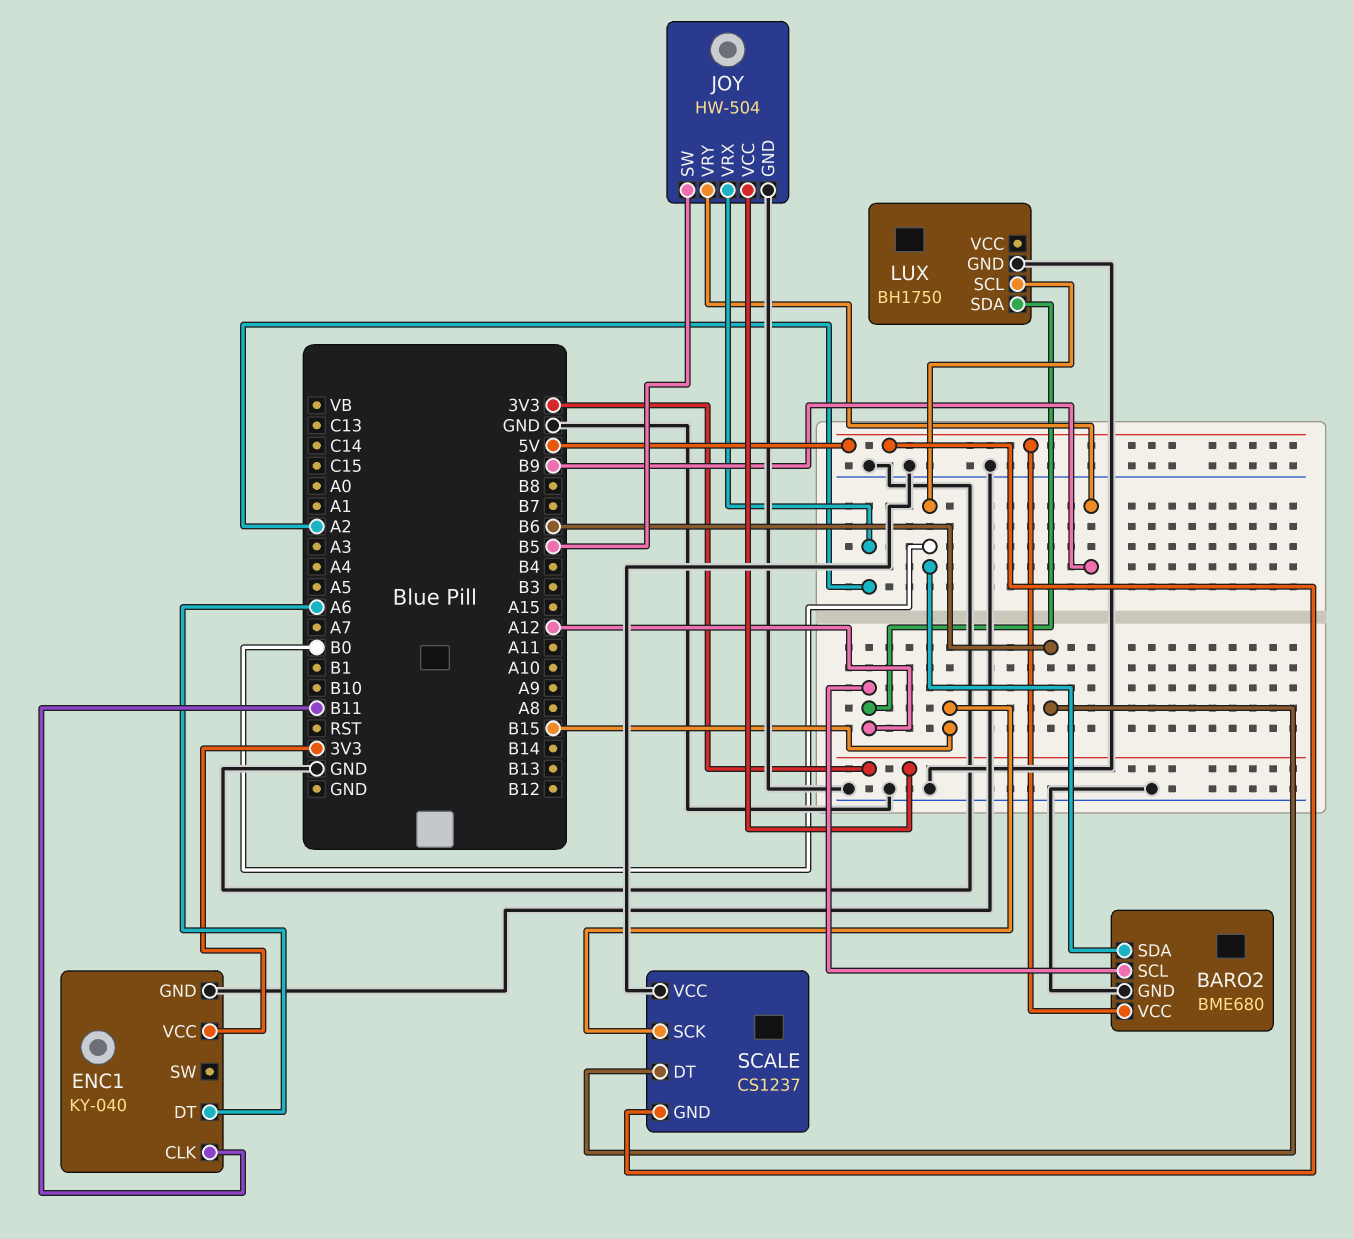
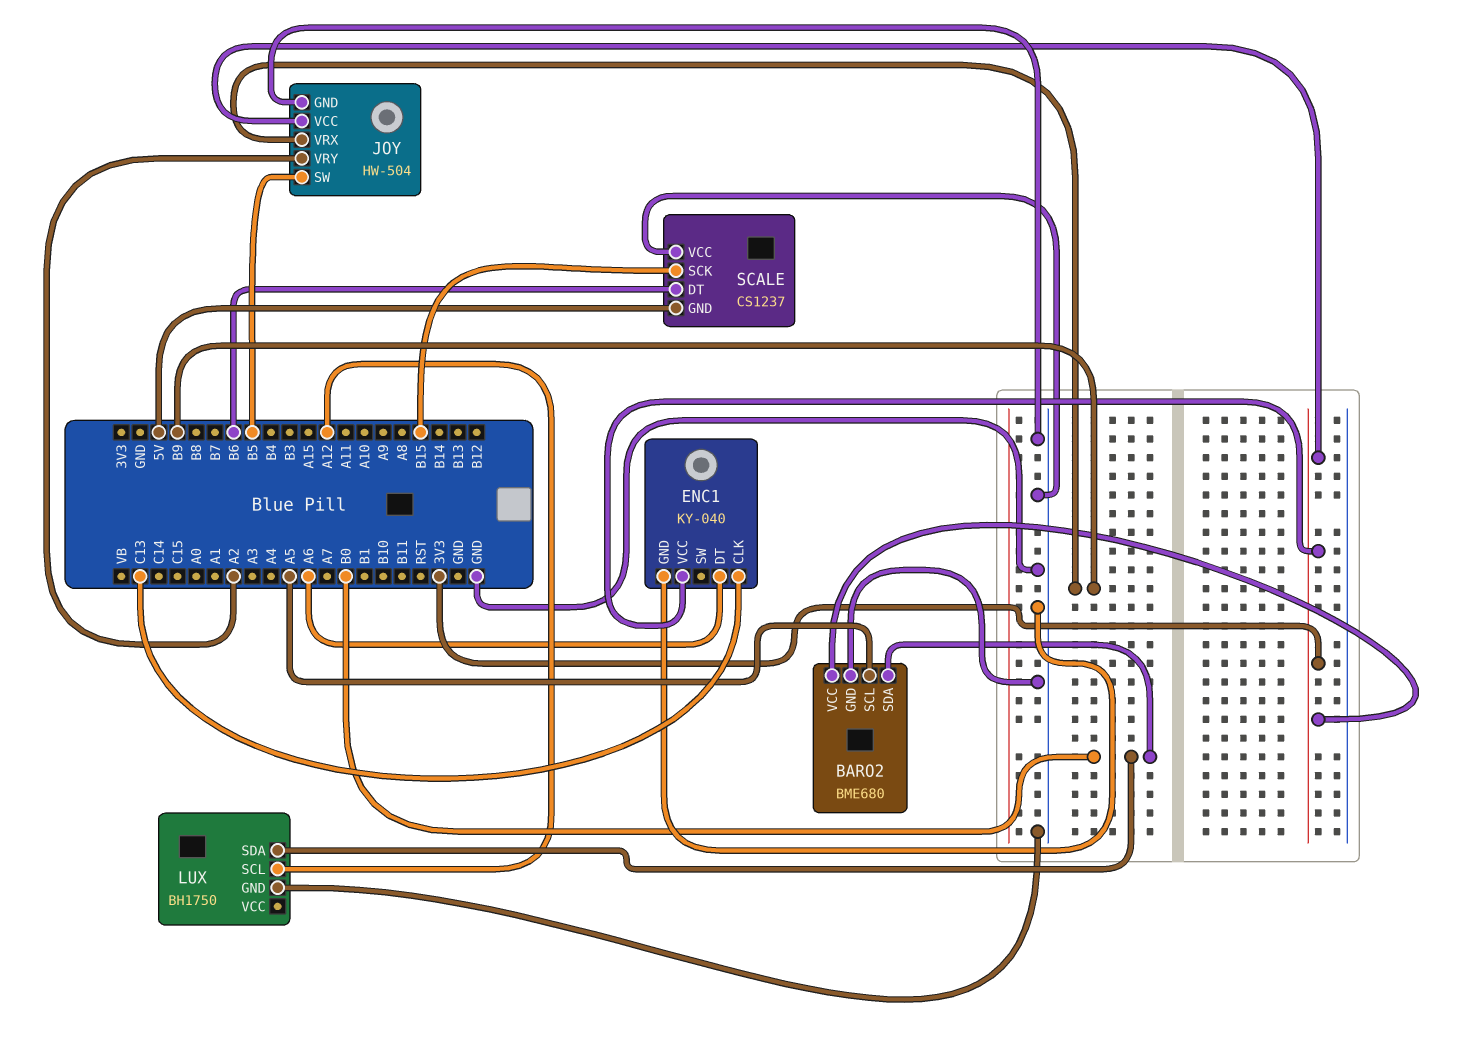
BARO2 pin SCL: A12 -> A5
BARO2 pin VCC: 5V -> 3V3
ENC1 pin CLK: B11 -> C13
JOY pin VRX: A2 -> B9
JOY pin VRY: B9 -> A2
LUX pin SCL: B0 -> A12
LUX pin SDA: A12 -> B0

